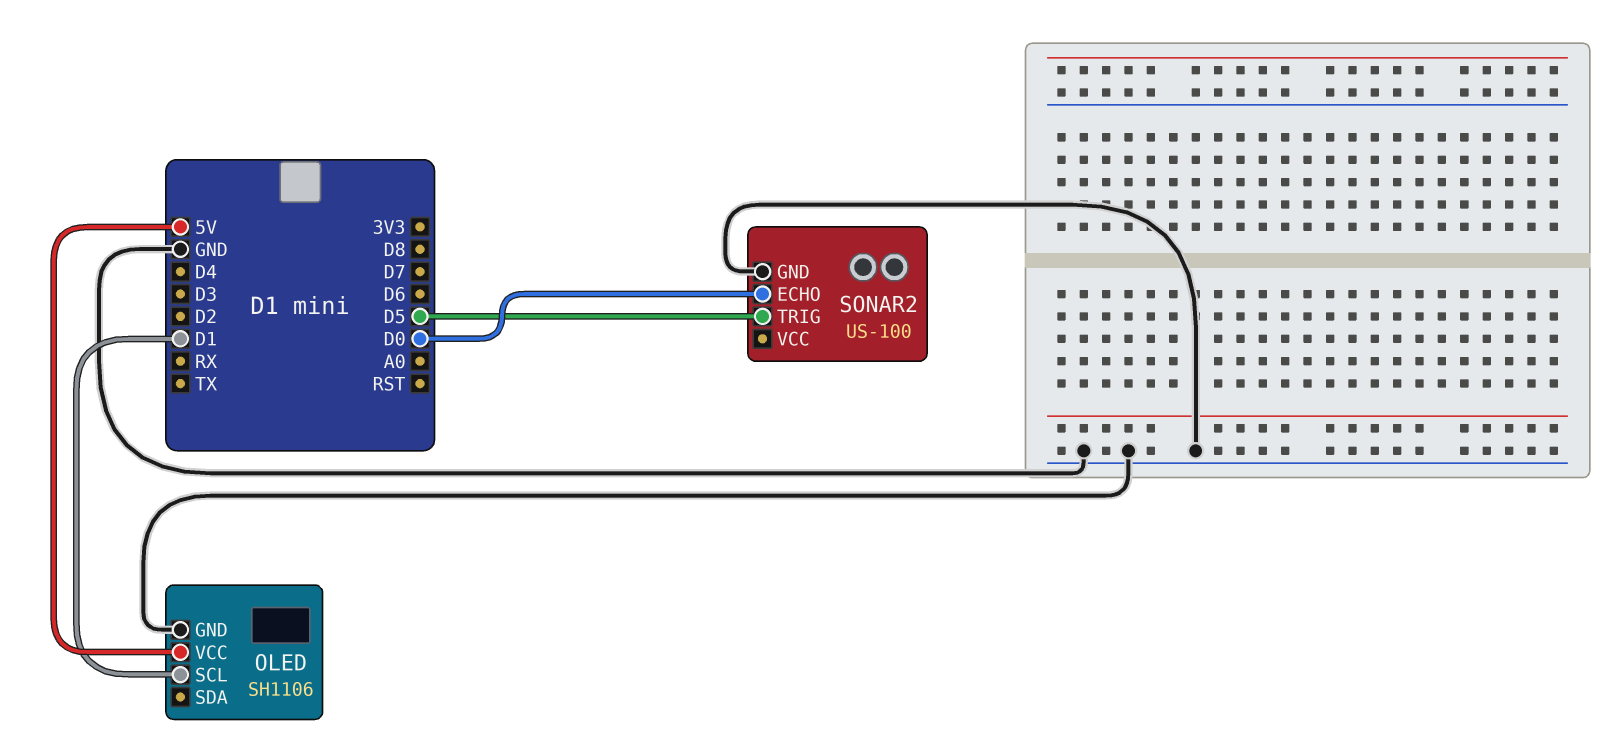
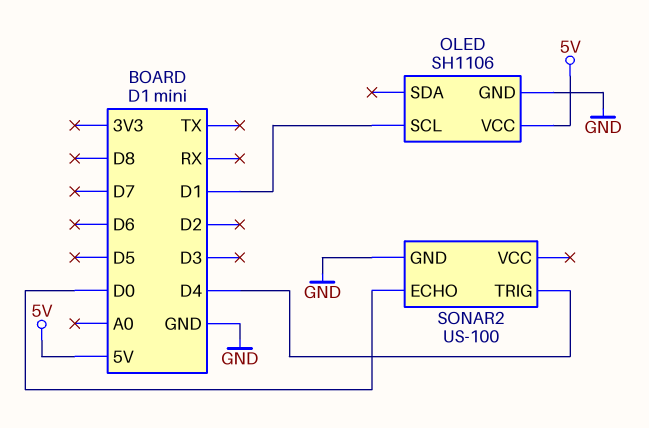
SONAR2 pin TRIG: D5 -> D4

